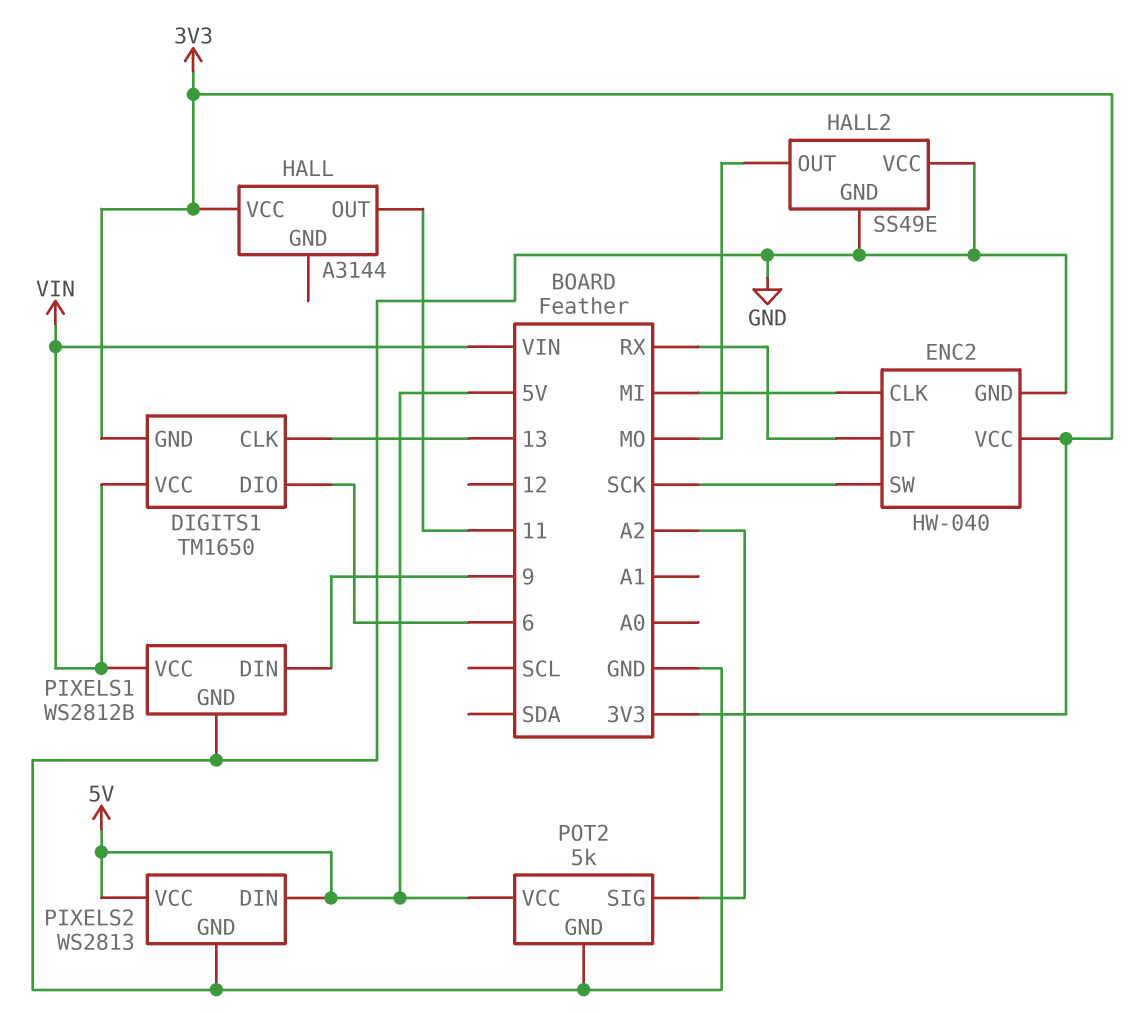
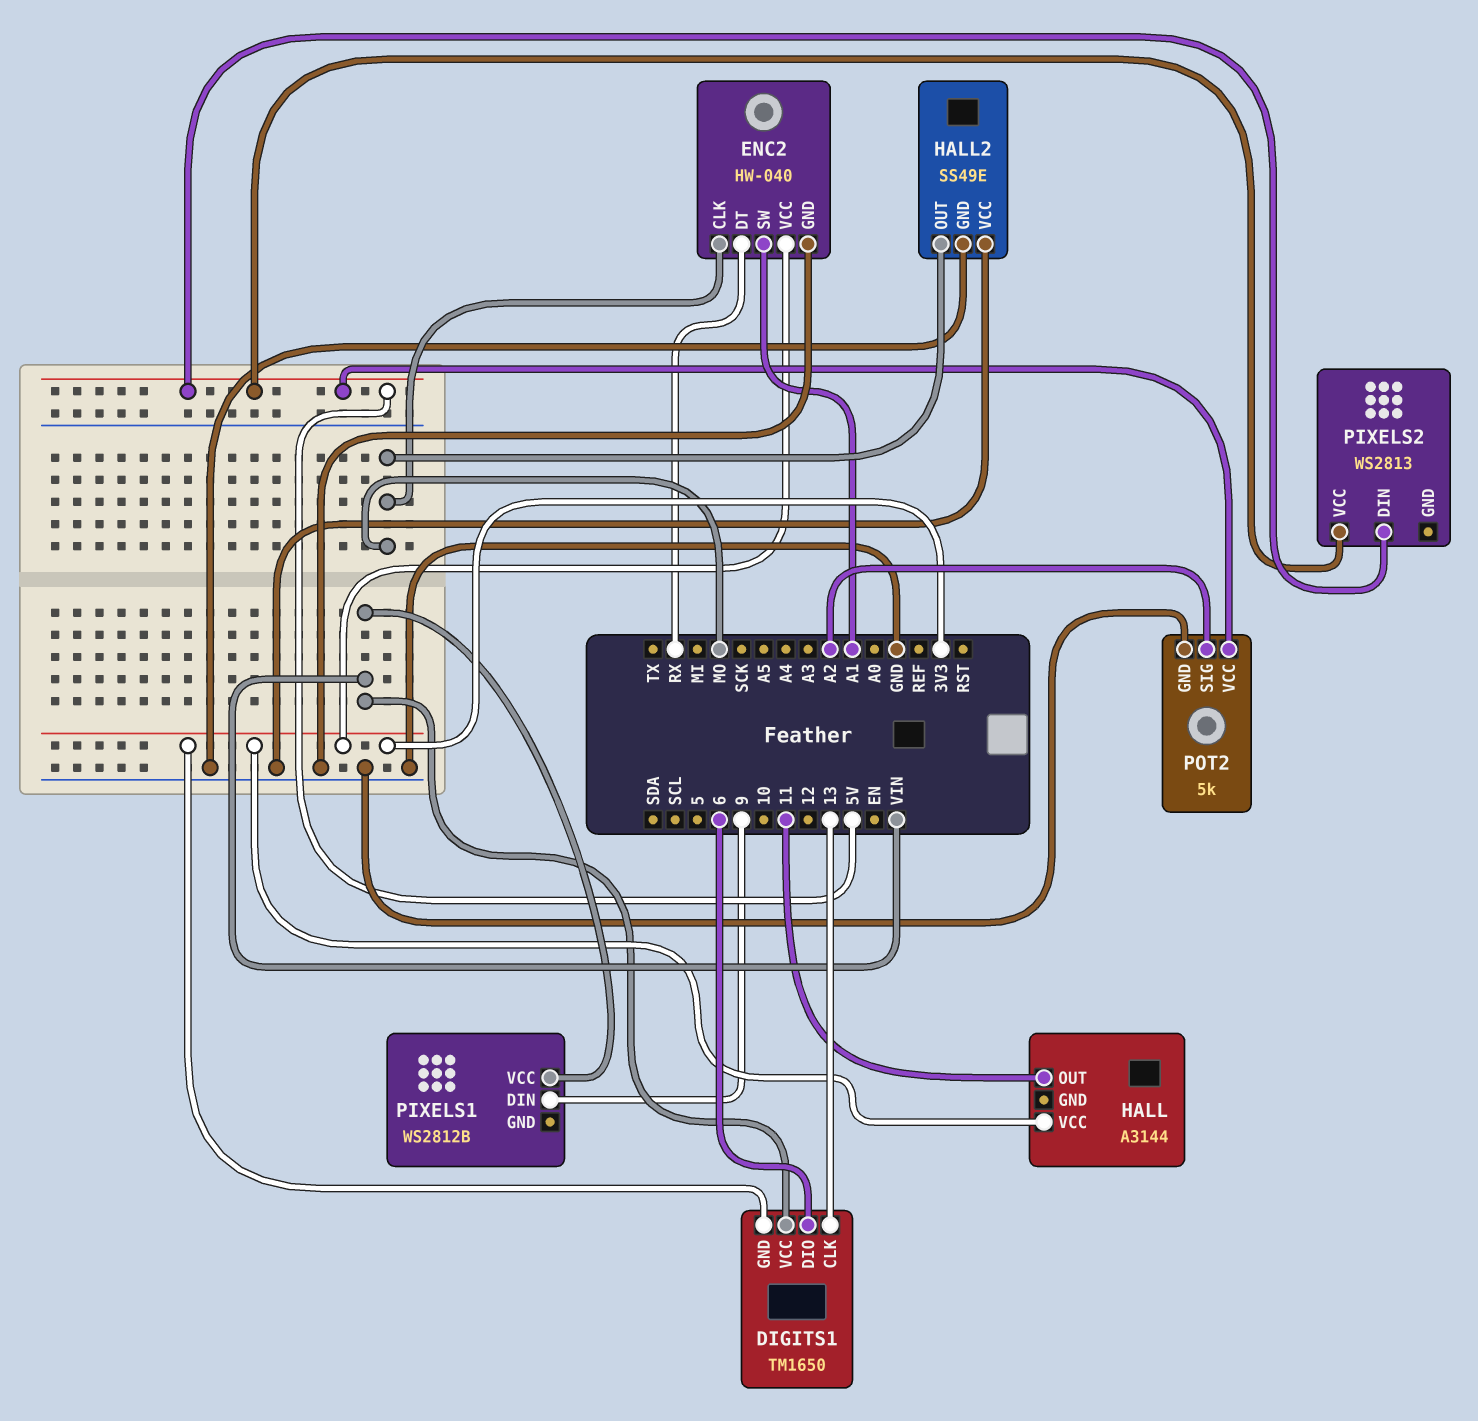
ENC2 pin CLK: MI -> MO
ENC2 pin SW: SCK -> A1
PIXELS1 pin GND: GND -> none
PIXELS2 pin GND: GND -> none

